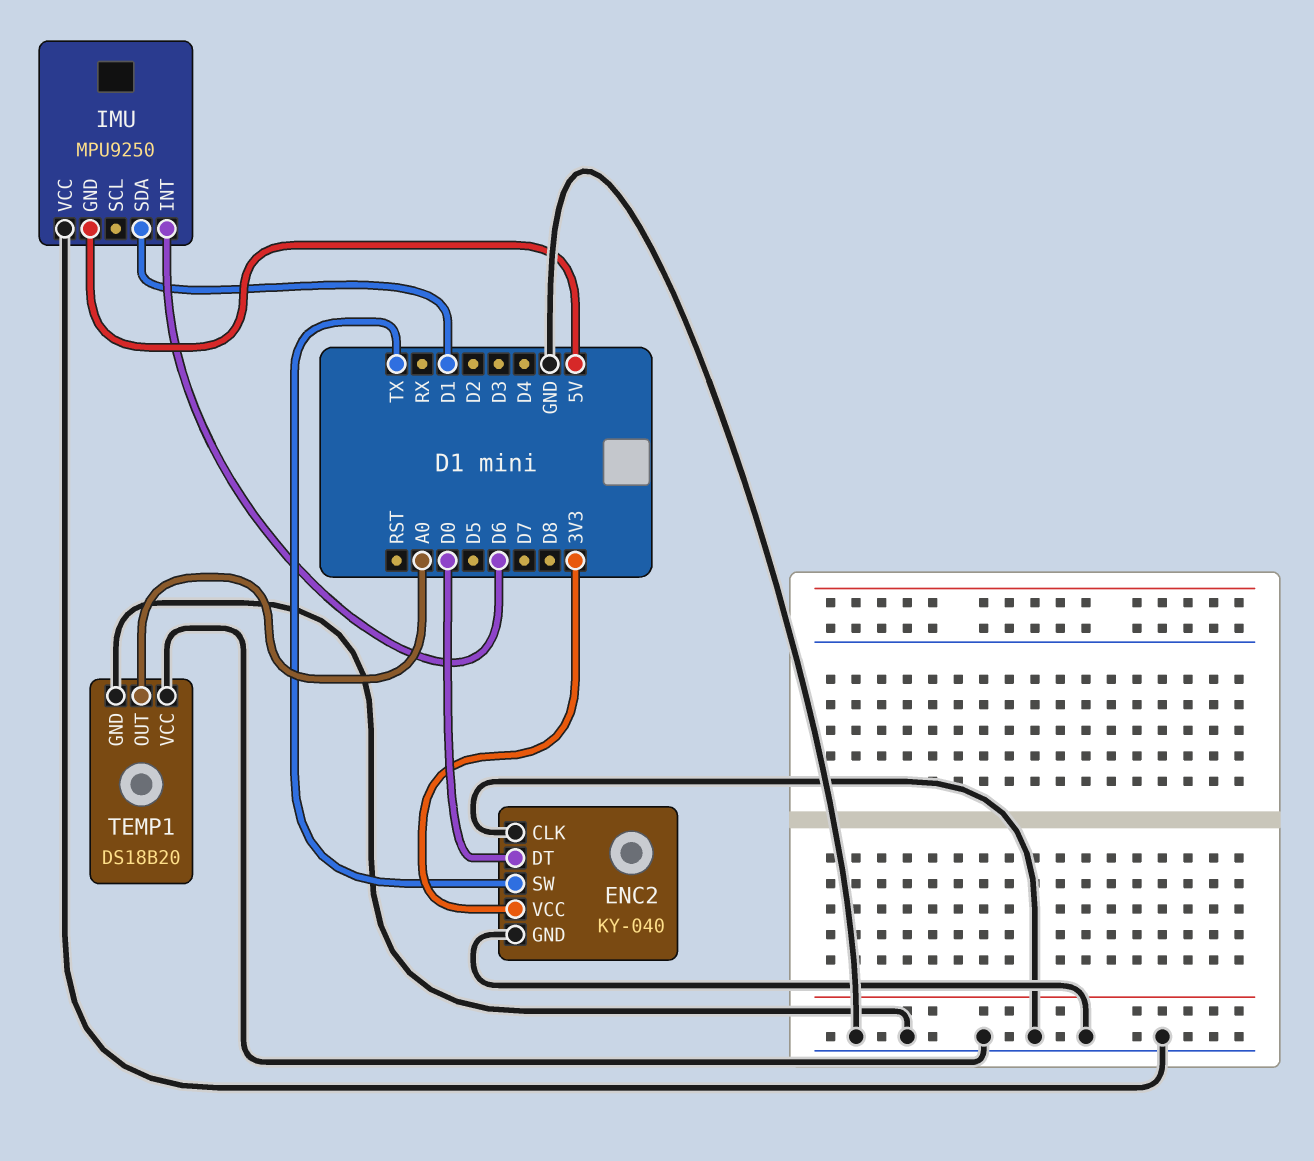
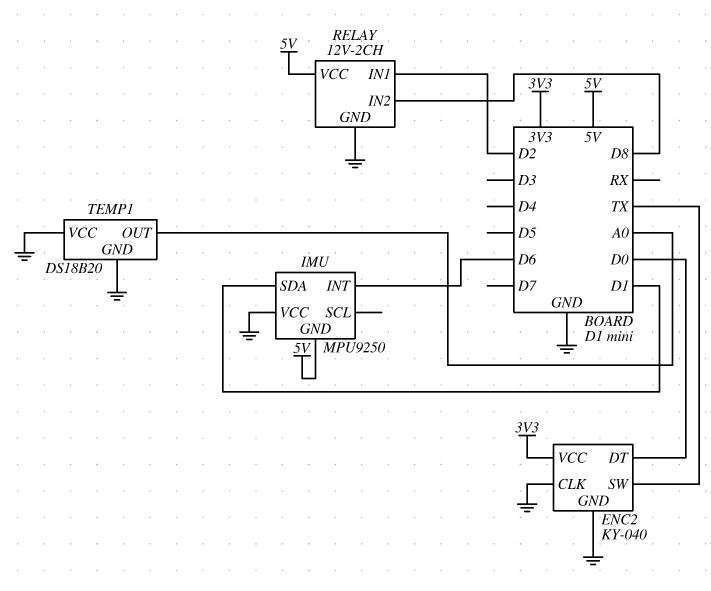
RELAY: none -> 12V-2CH
RELAY pin GND: none -> GND
RELAY pin IN1: none -> D2
RELAY pin IN2: none -> D8
RELAY pin VCC: none -> 5V

